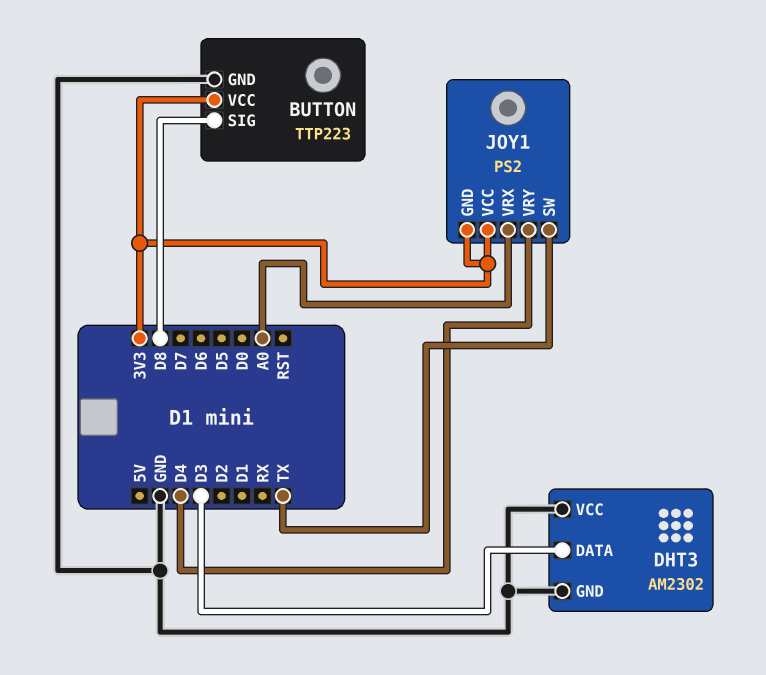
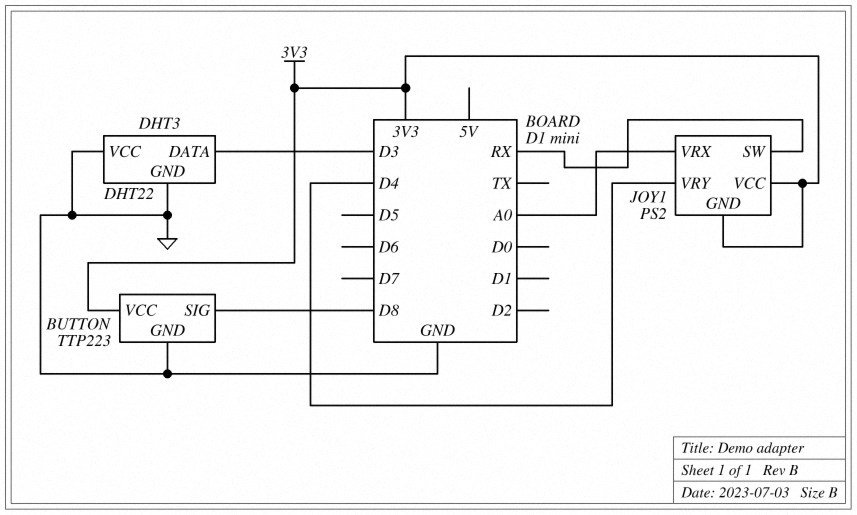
DHT3: AM2302 -> DHT22
JOY1 pin SW: TX -> RX

